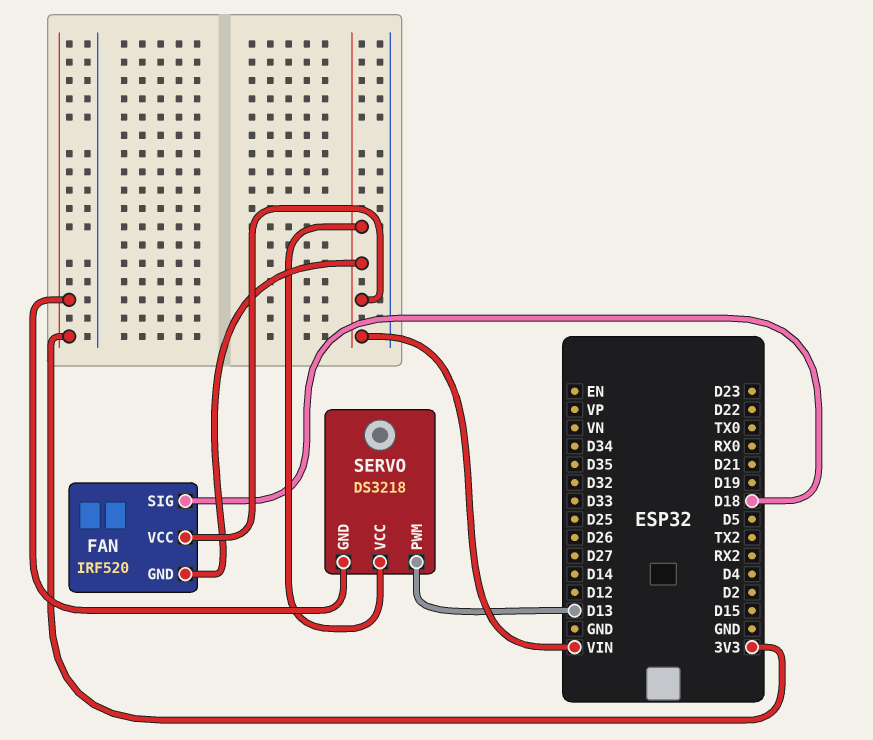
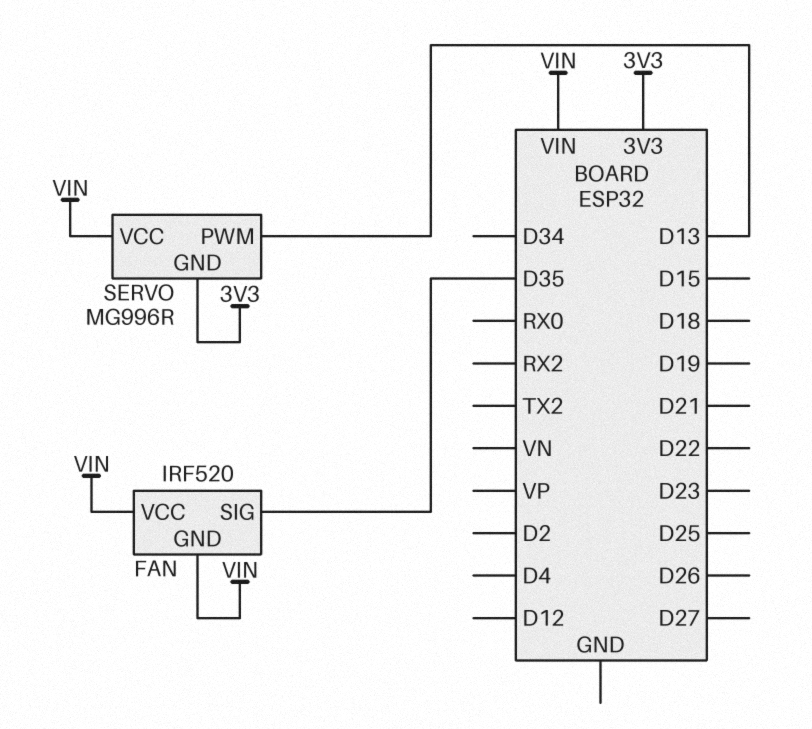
FAN pin SIG: D18 -> D35
SERVO: DS3218 -> MG996R

